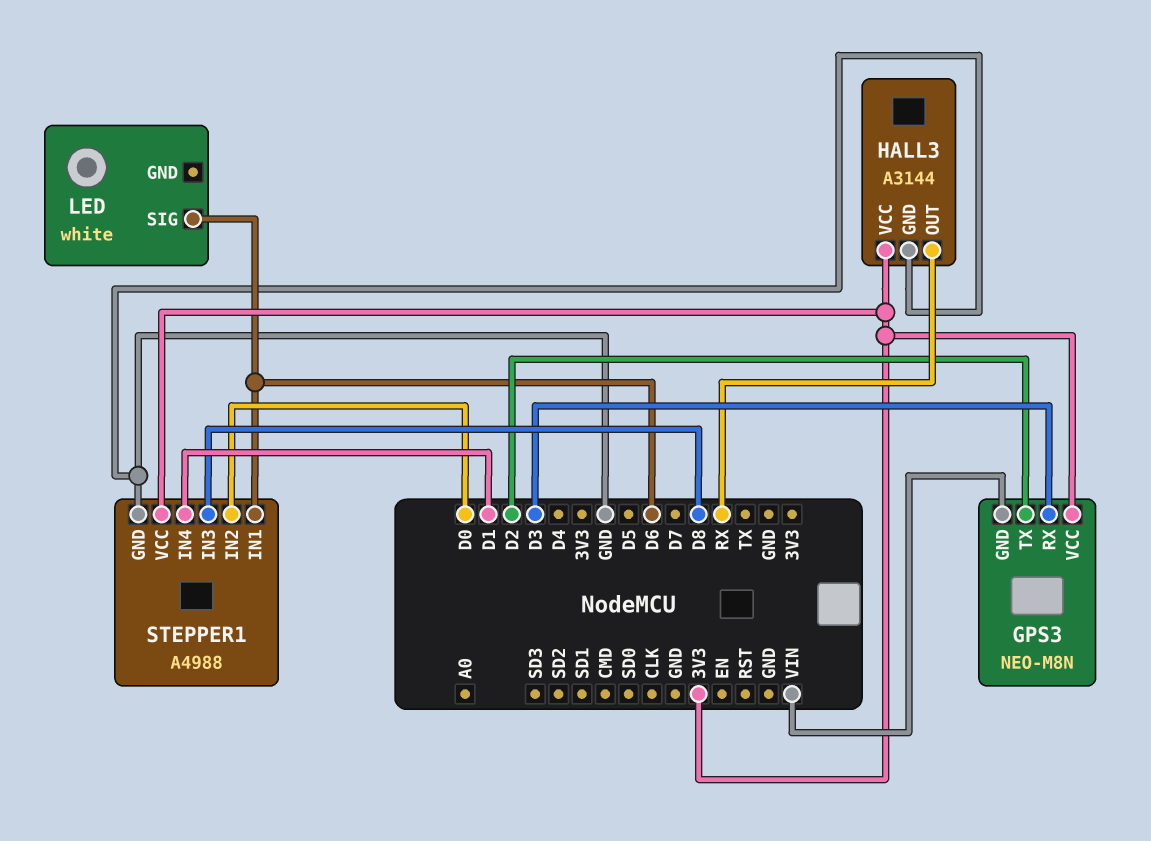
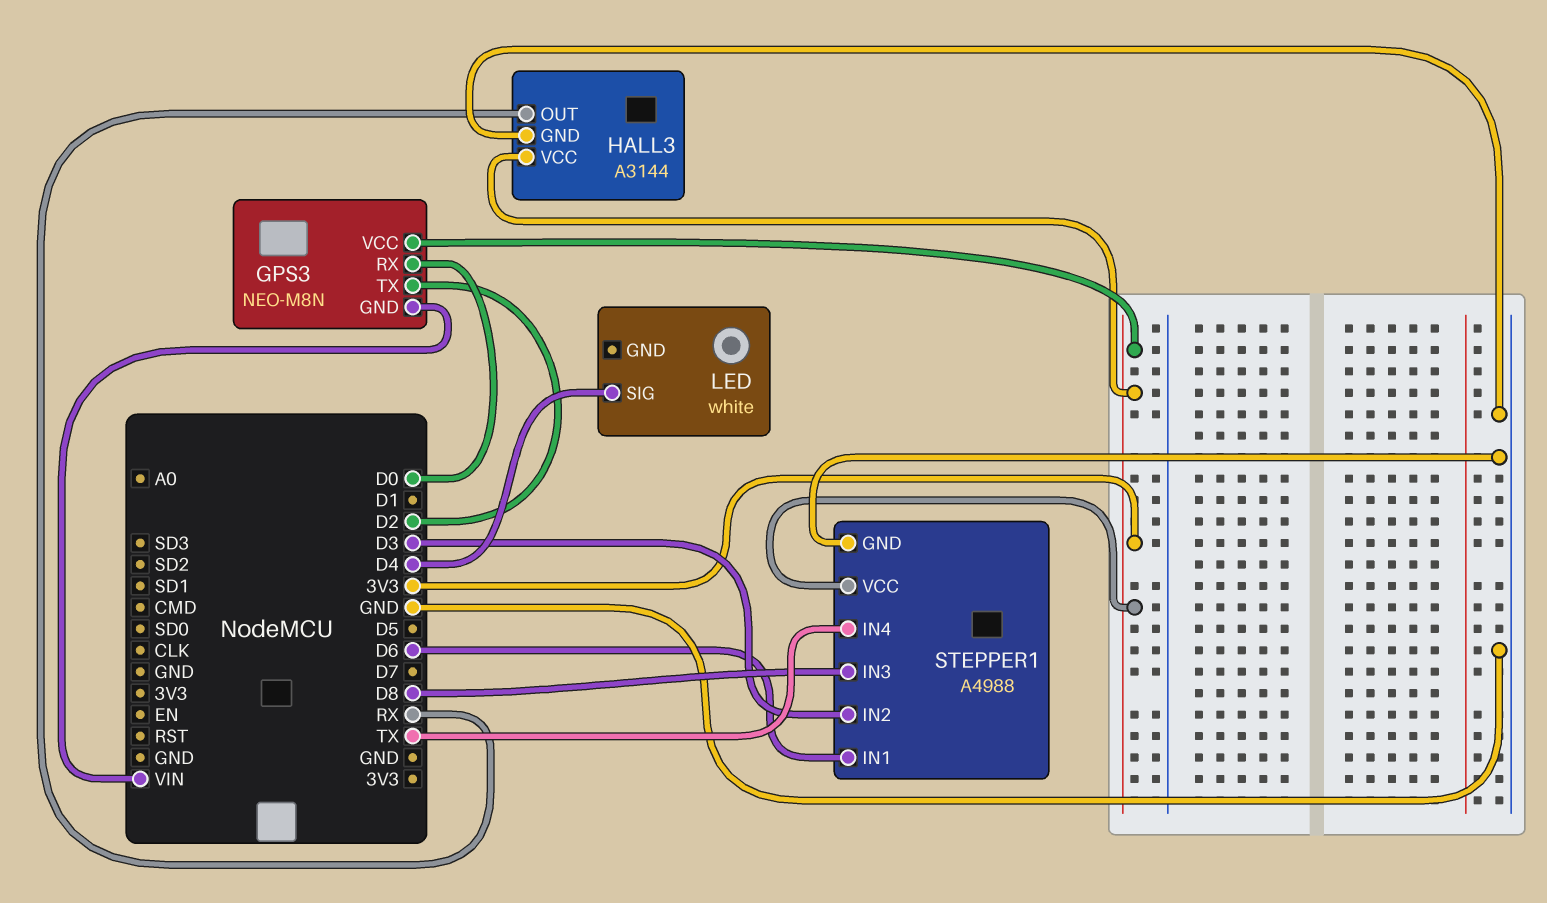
GPS3 pin RX: D3 -> D0
LED pin SIG: D6 -> D4
STEPPER1 pin IN2: D0 -> D3
STEPPER1 pin IN4: D1 -> TX

